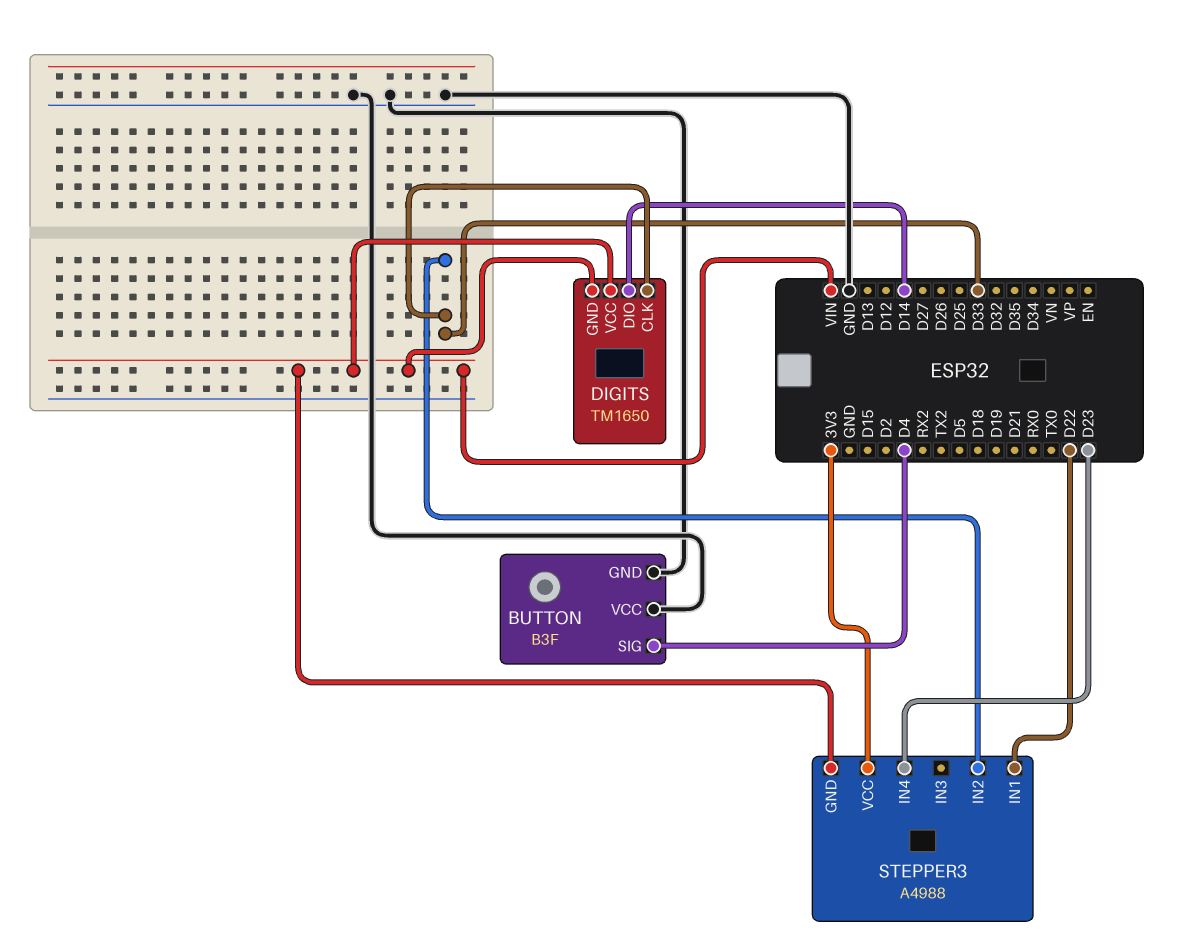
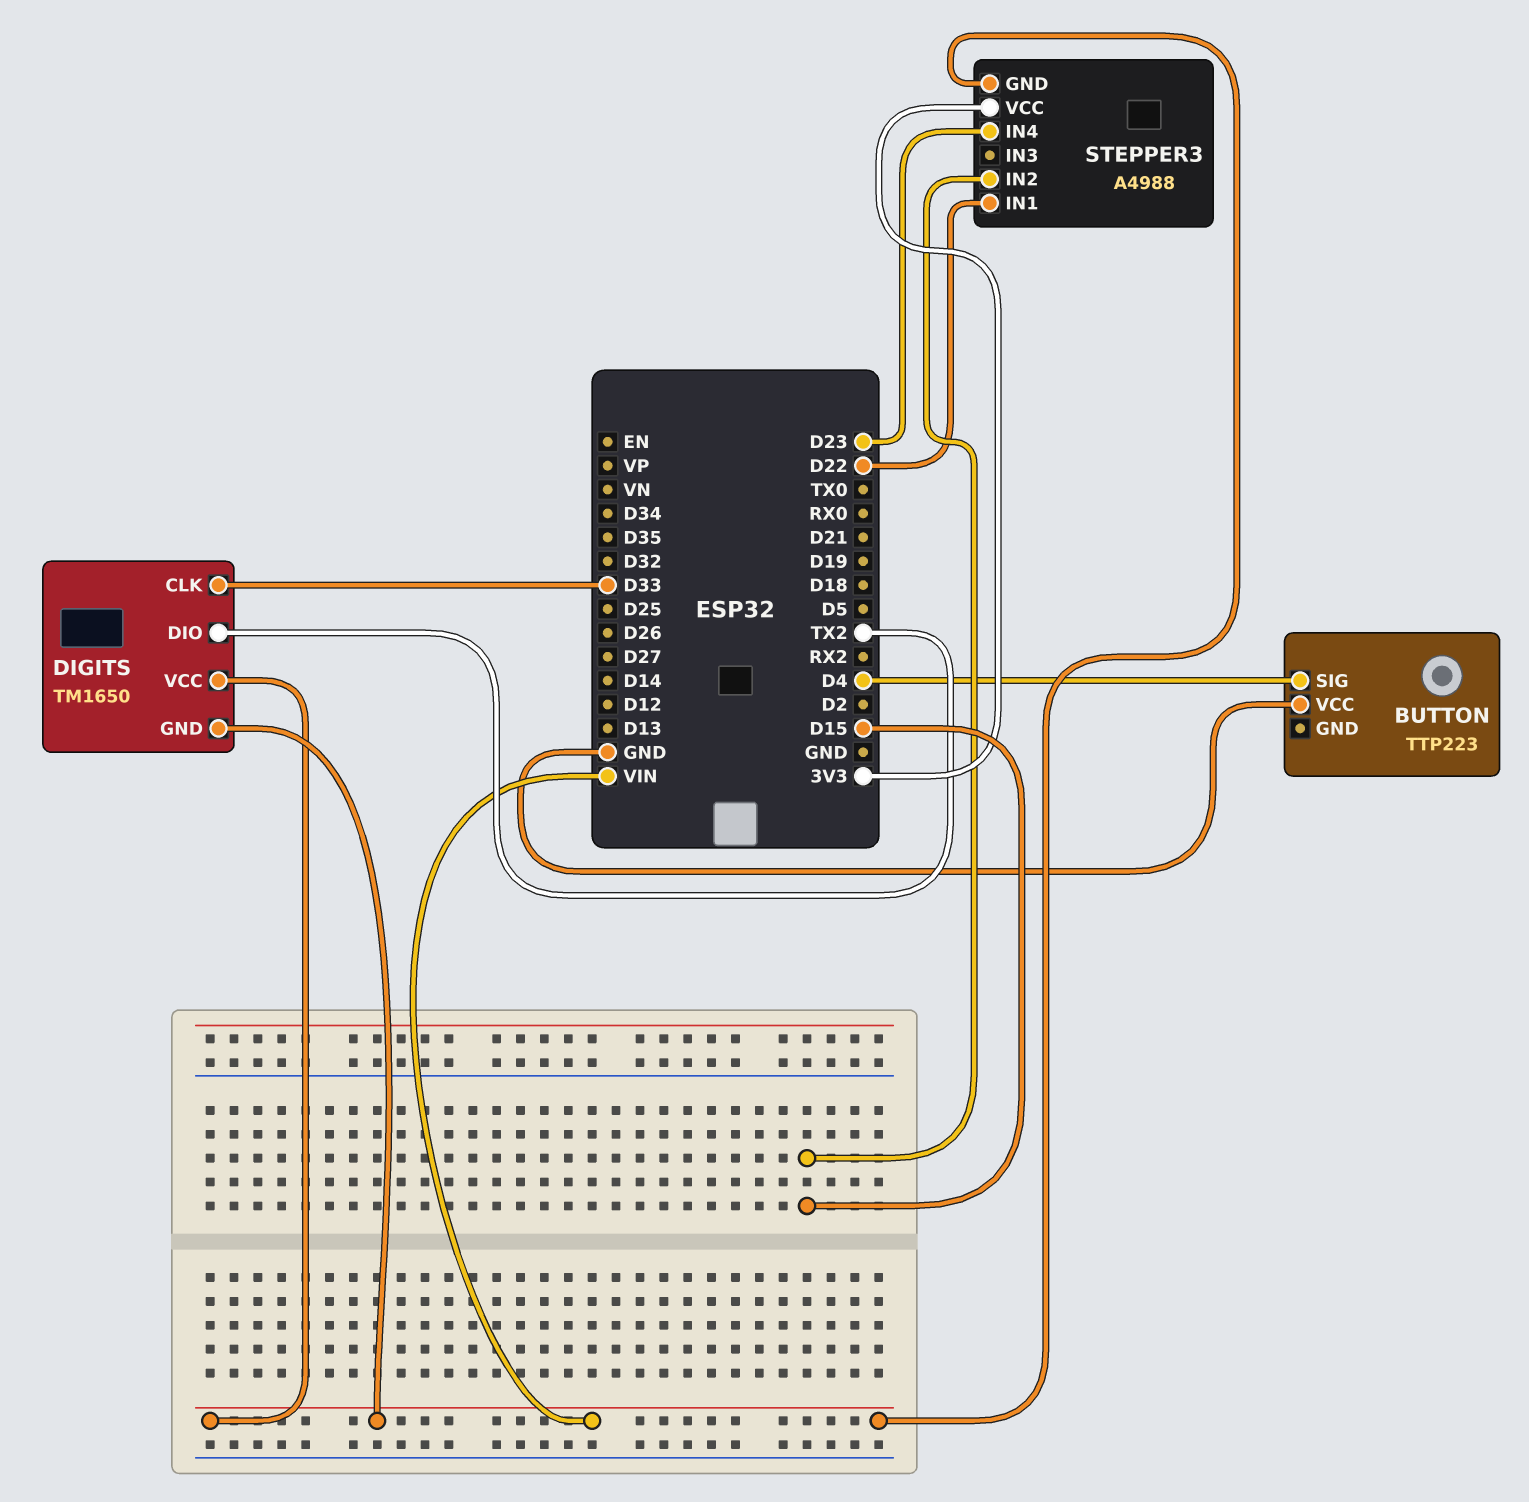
BUTTON: B3F -> TTP223
BUTTON pin GND: GND -> none
DIGITS pin DIO: D14 -> TX2
STEPPER3 pin IN2: D33 -> D15

